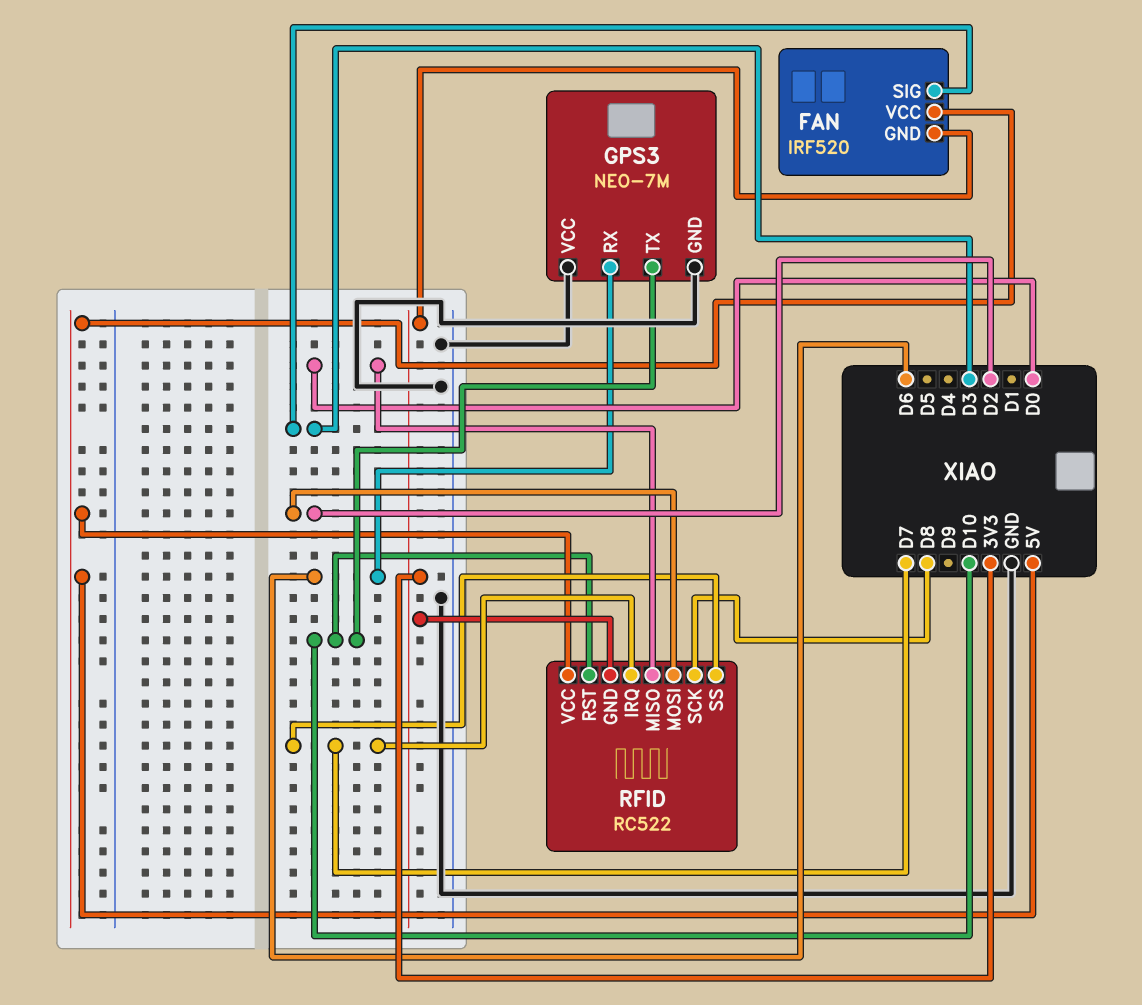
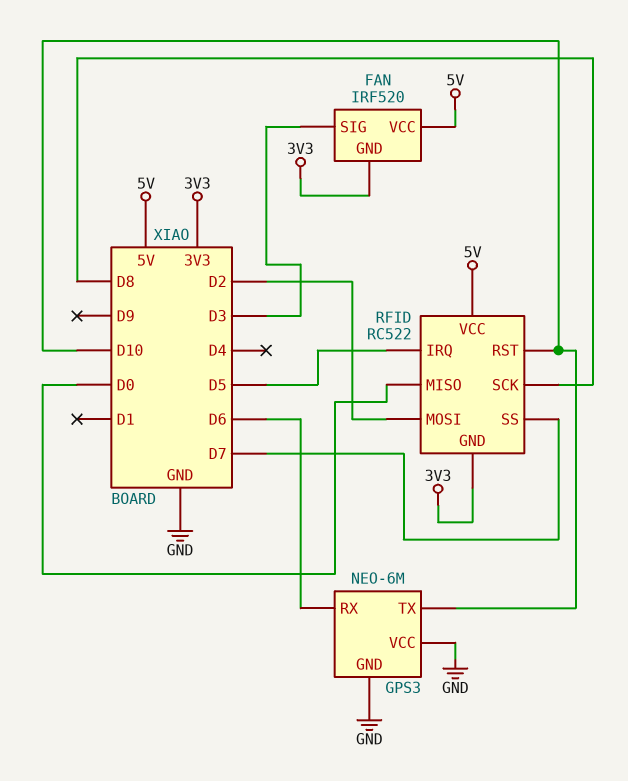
GPS3: NEO-7M -> NEO-6M
RFID pin IRQ: D7 -> D5

